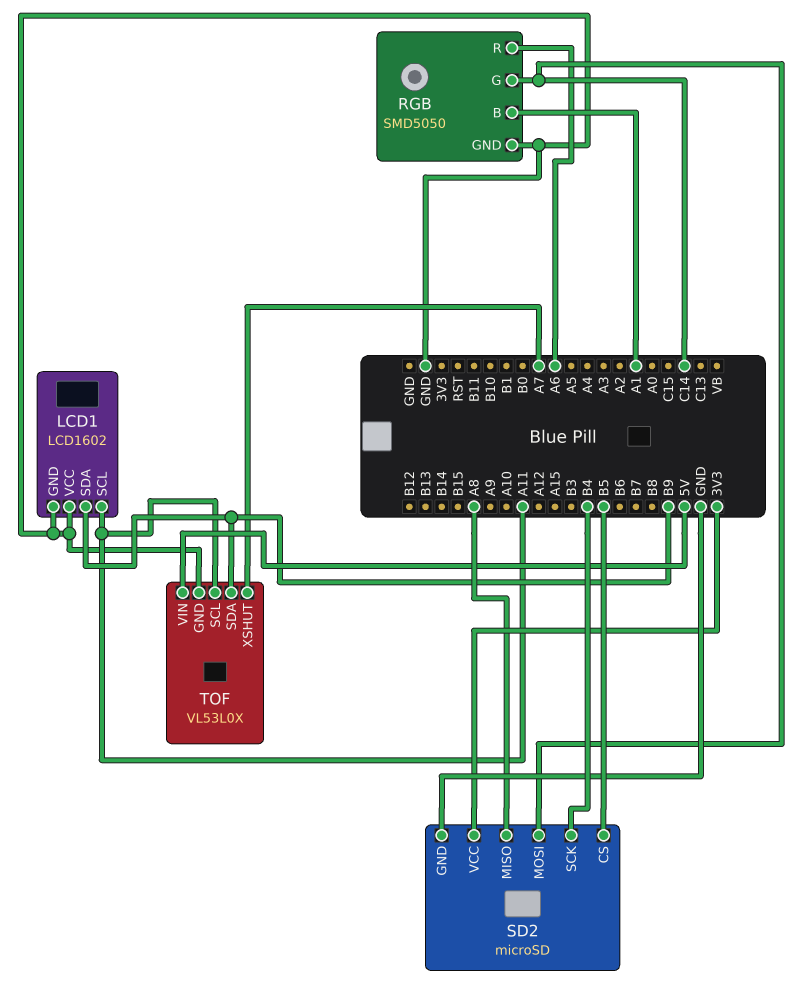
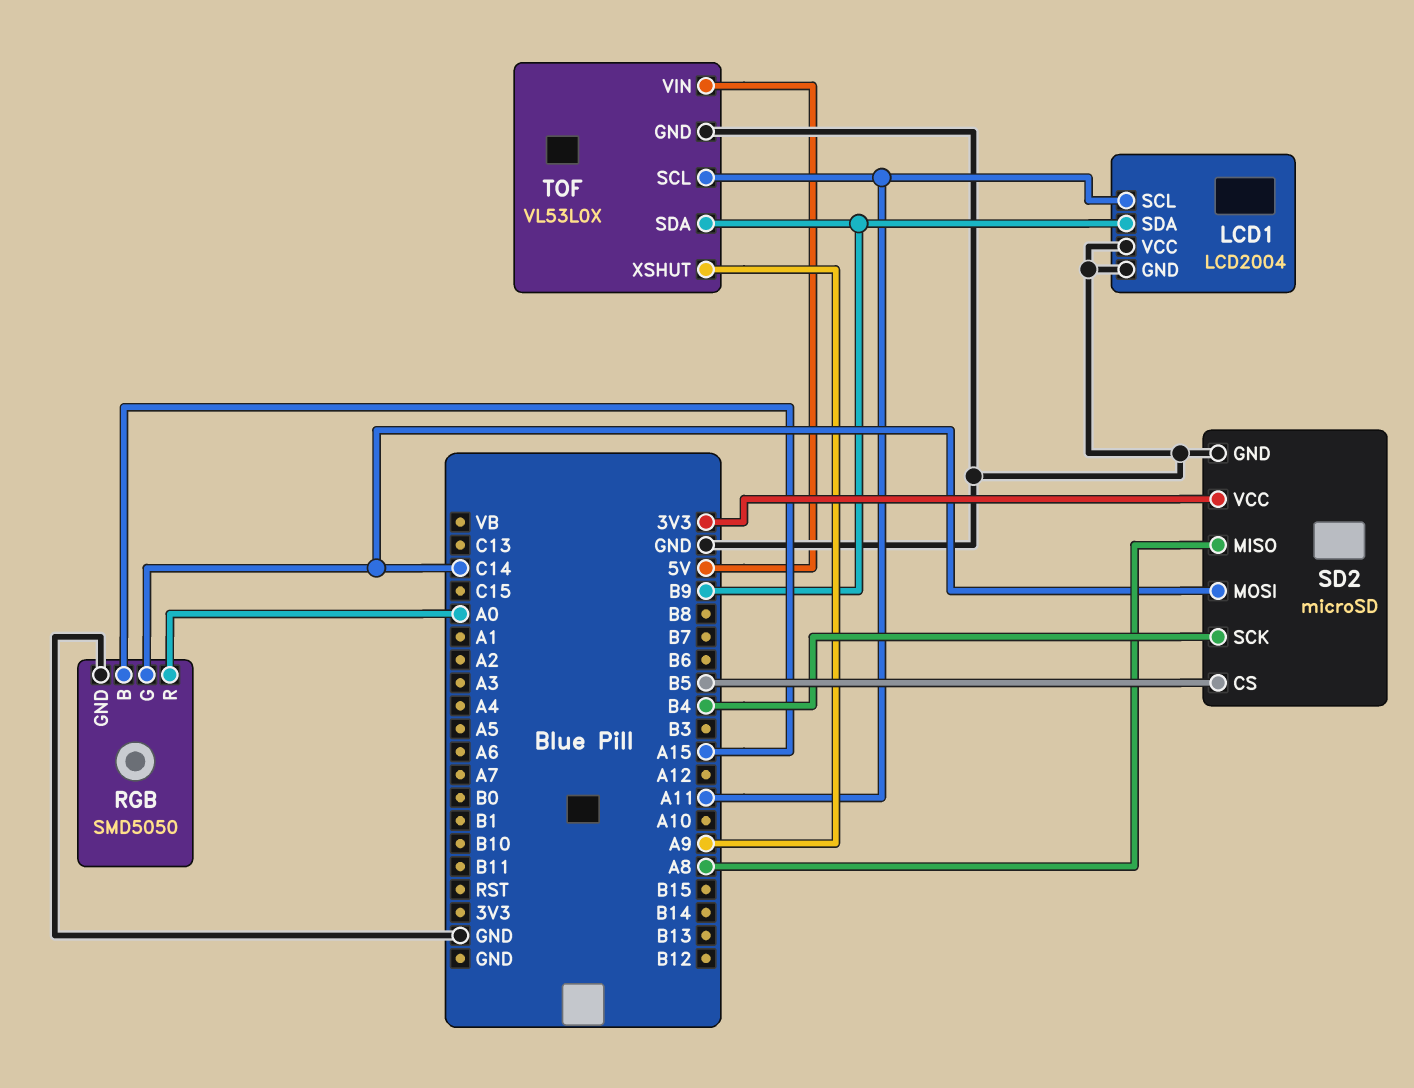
LCD1: LCD1602 -> LCD2004
RGB pin B: A1 -> A15
RGB pin R: A6 -> A0
TOF pin XSHUT: A7 -> A9

